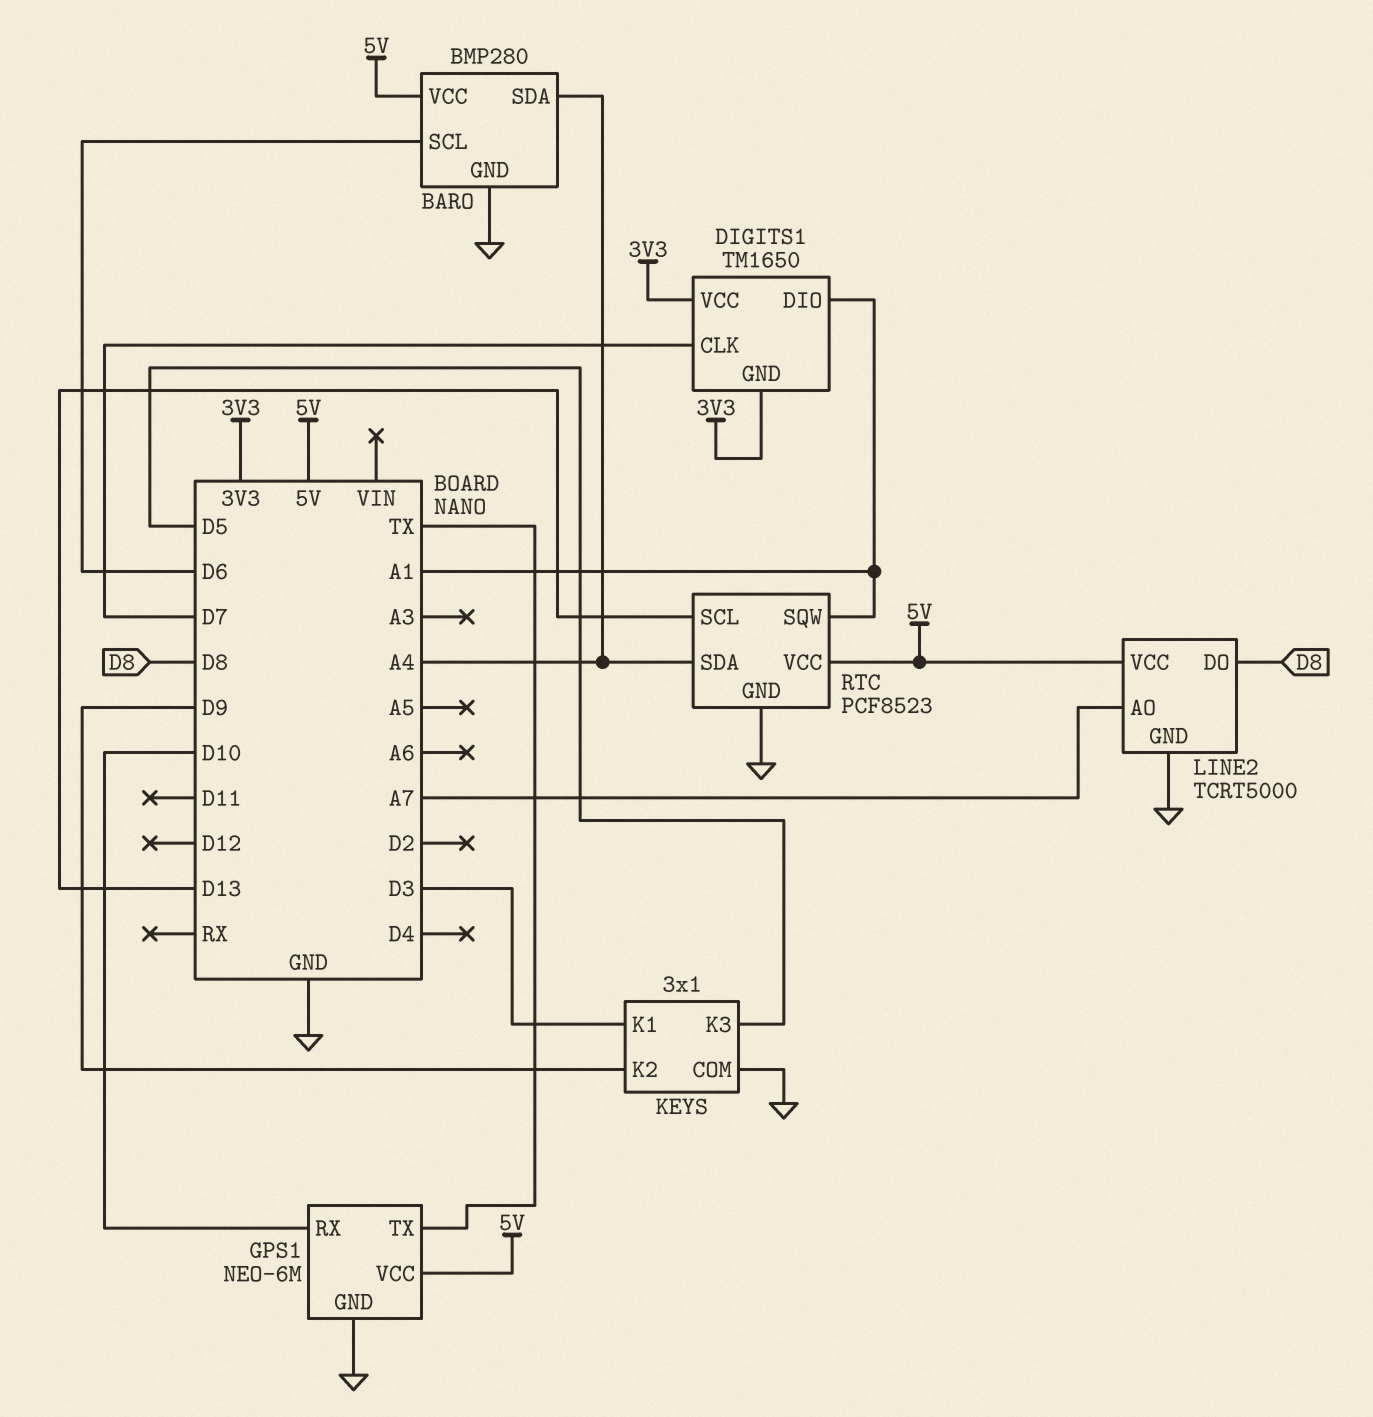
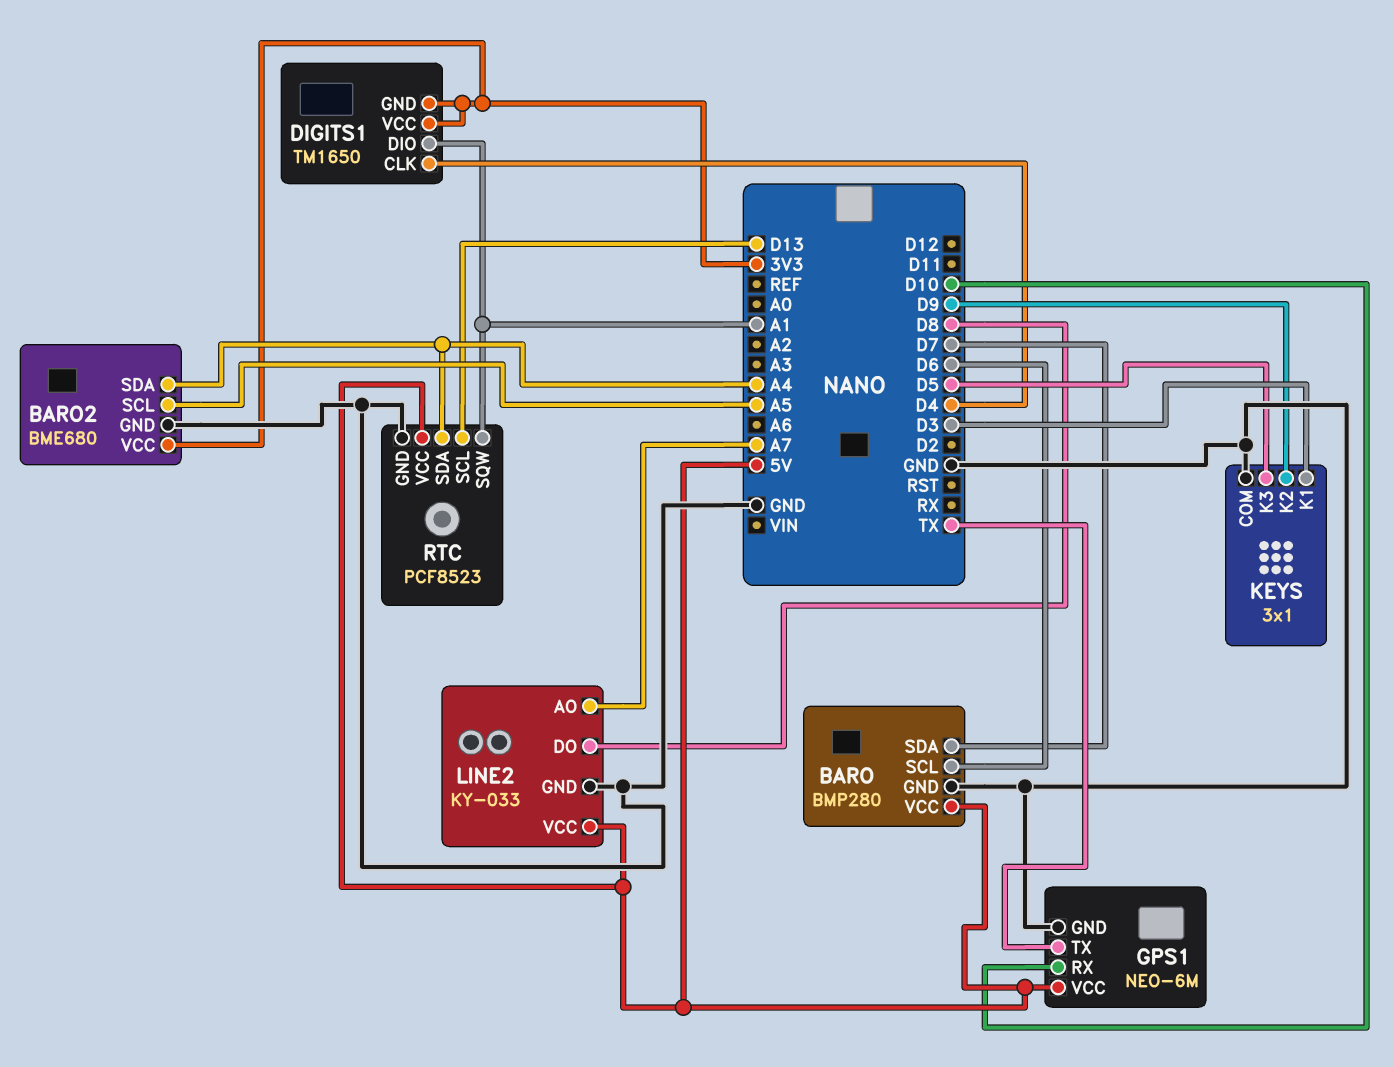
BARO pin SDA: A4 -> D7
BARO2: none -> BME680
BARO2 pin GND: none -> GND
BARO2 pin SCL: none -> A5
BARO2 pin SDA: none -> A4
BARO2 pin VCC: none -> 3V3
DIGITS1 pin CLK: D7 -> D4
LINE2: TCRT5000 -> KY-033

